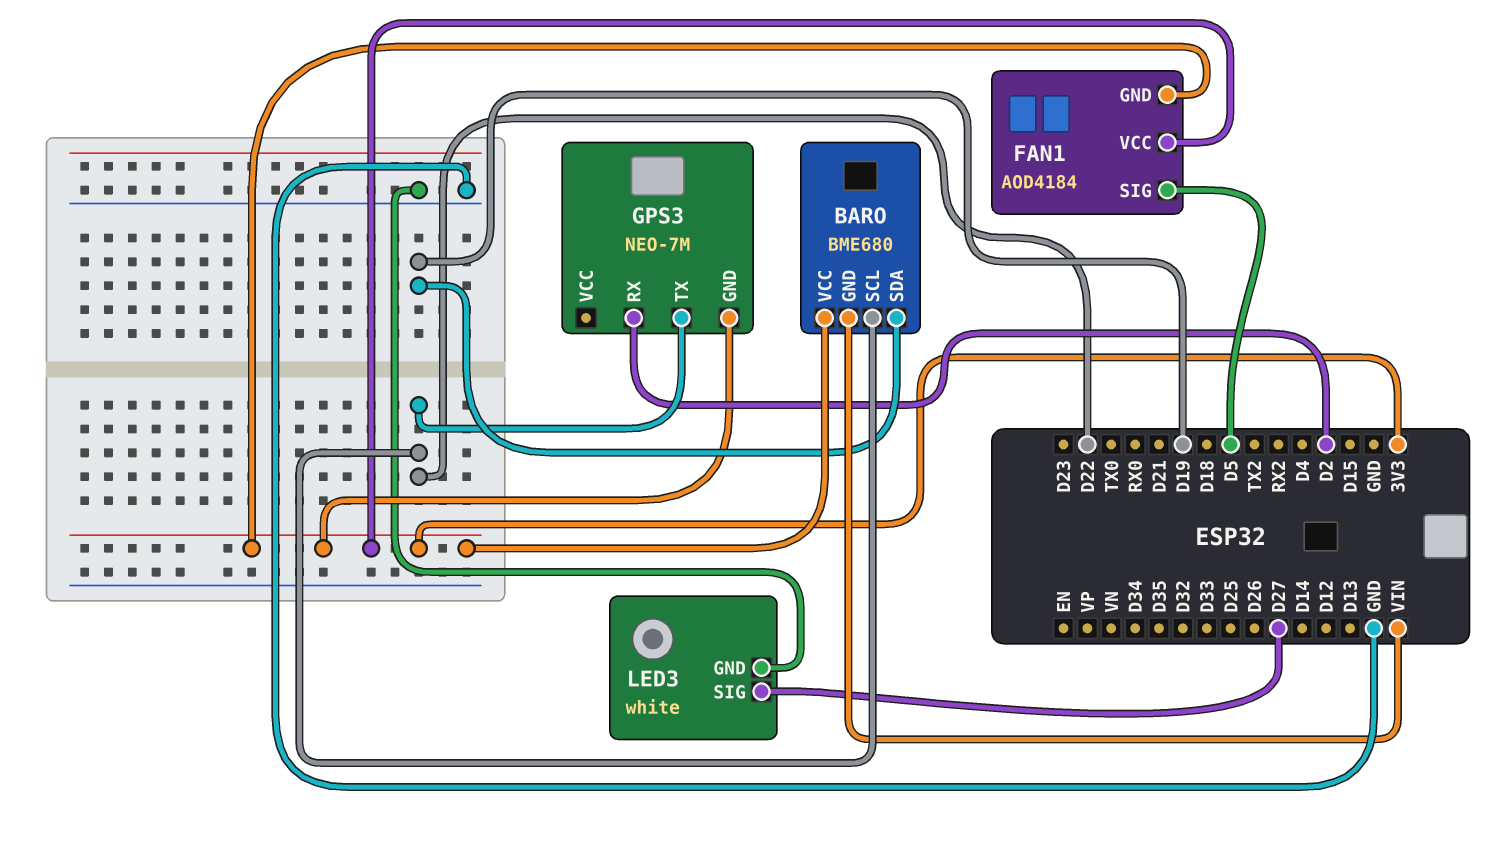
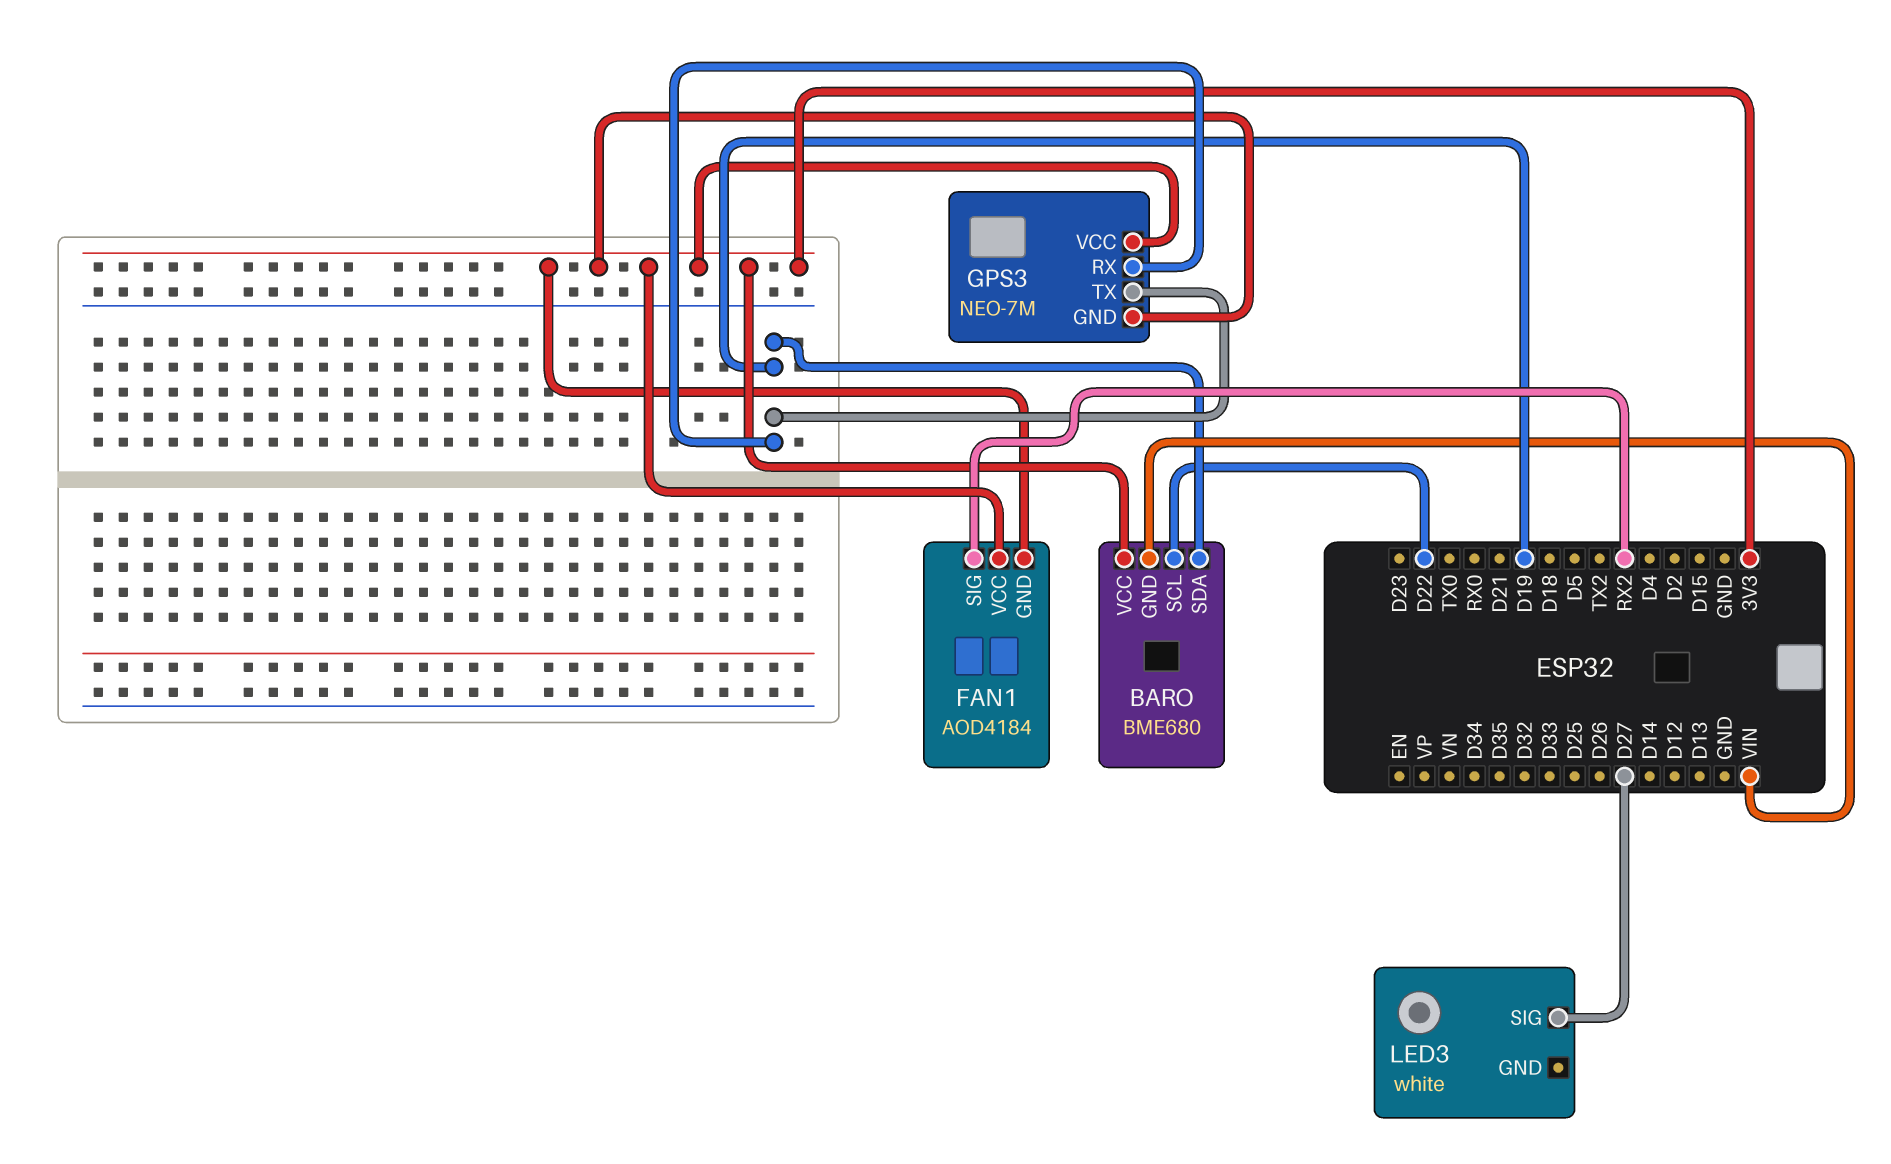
FAN1 pin SIG: D5 -> RX2
GPS3 pin RX: D2 -> D19
GPS3 pin TX: D22 -> D19
GPS3 pin VCC: none -> 3V3
LED3 pin GND: GND -> none

